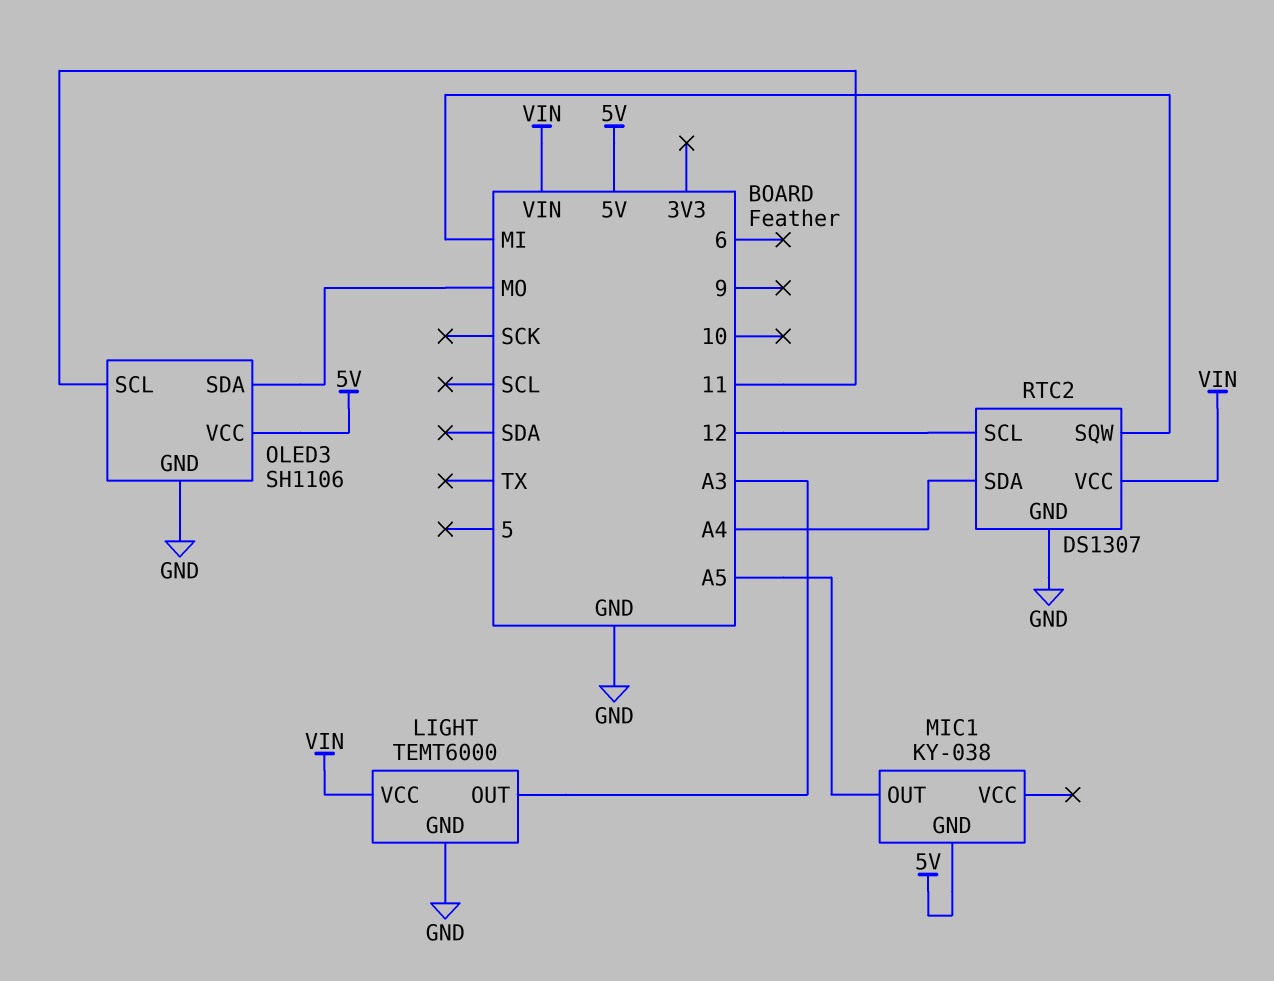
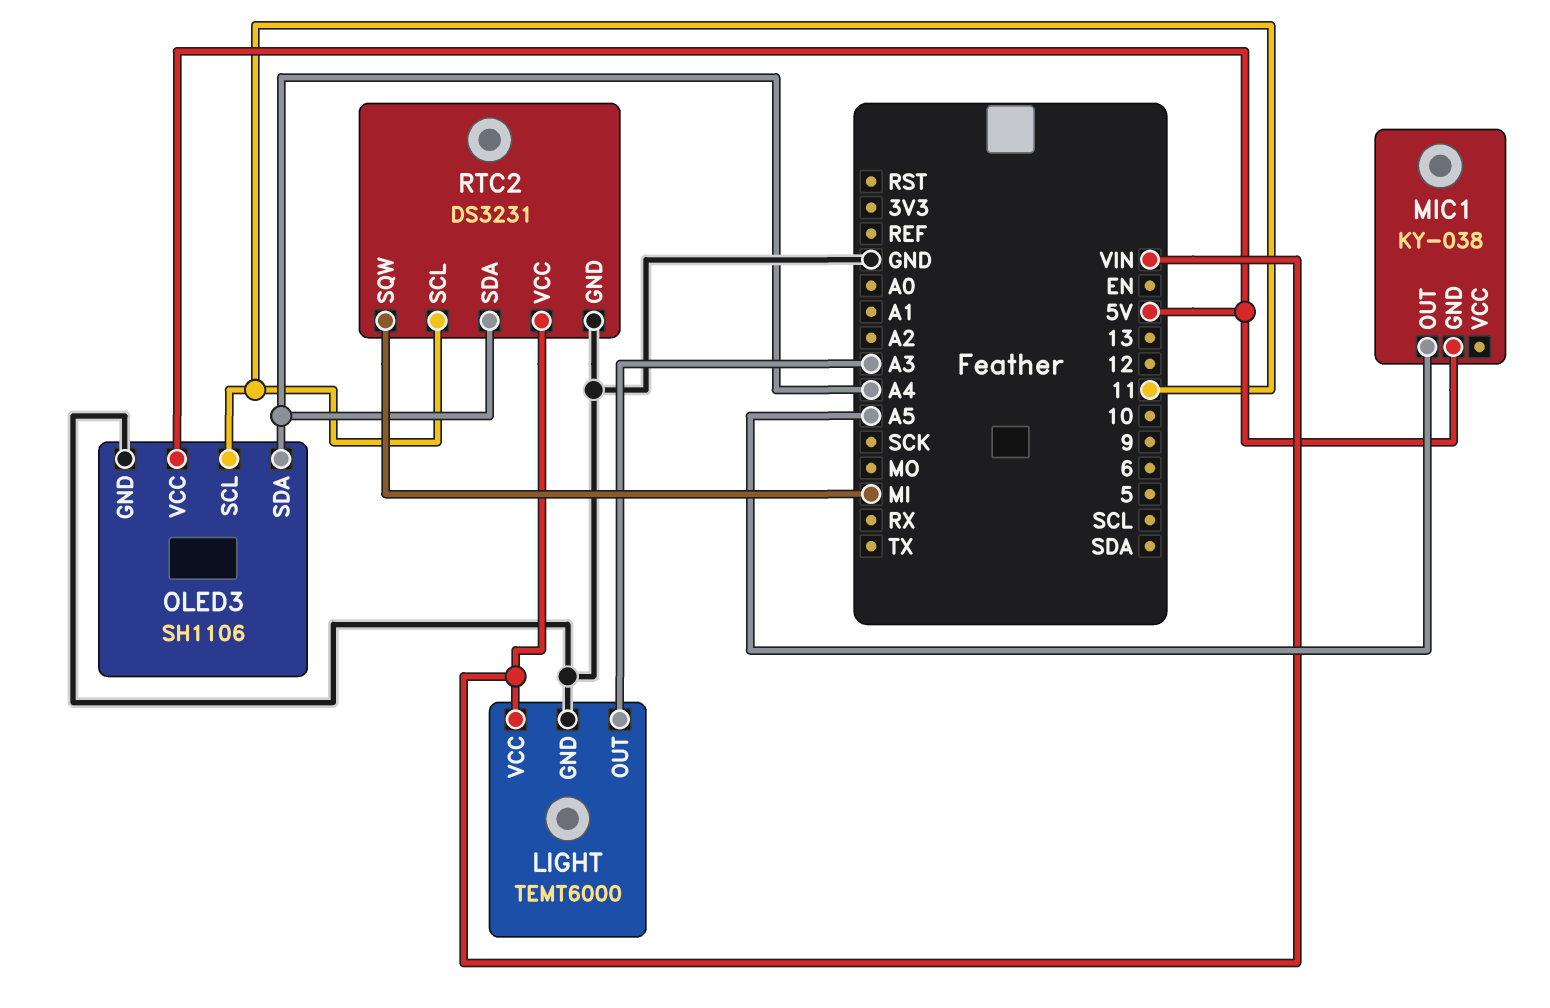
OLED3 pin SDA: MO -> A4
RTC2: DS1307 -> DS3231
RTC2 pin SCL: 12 -> 11

